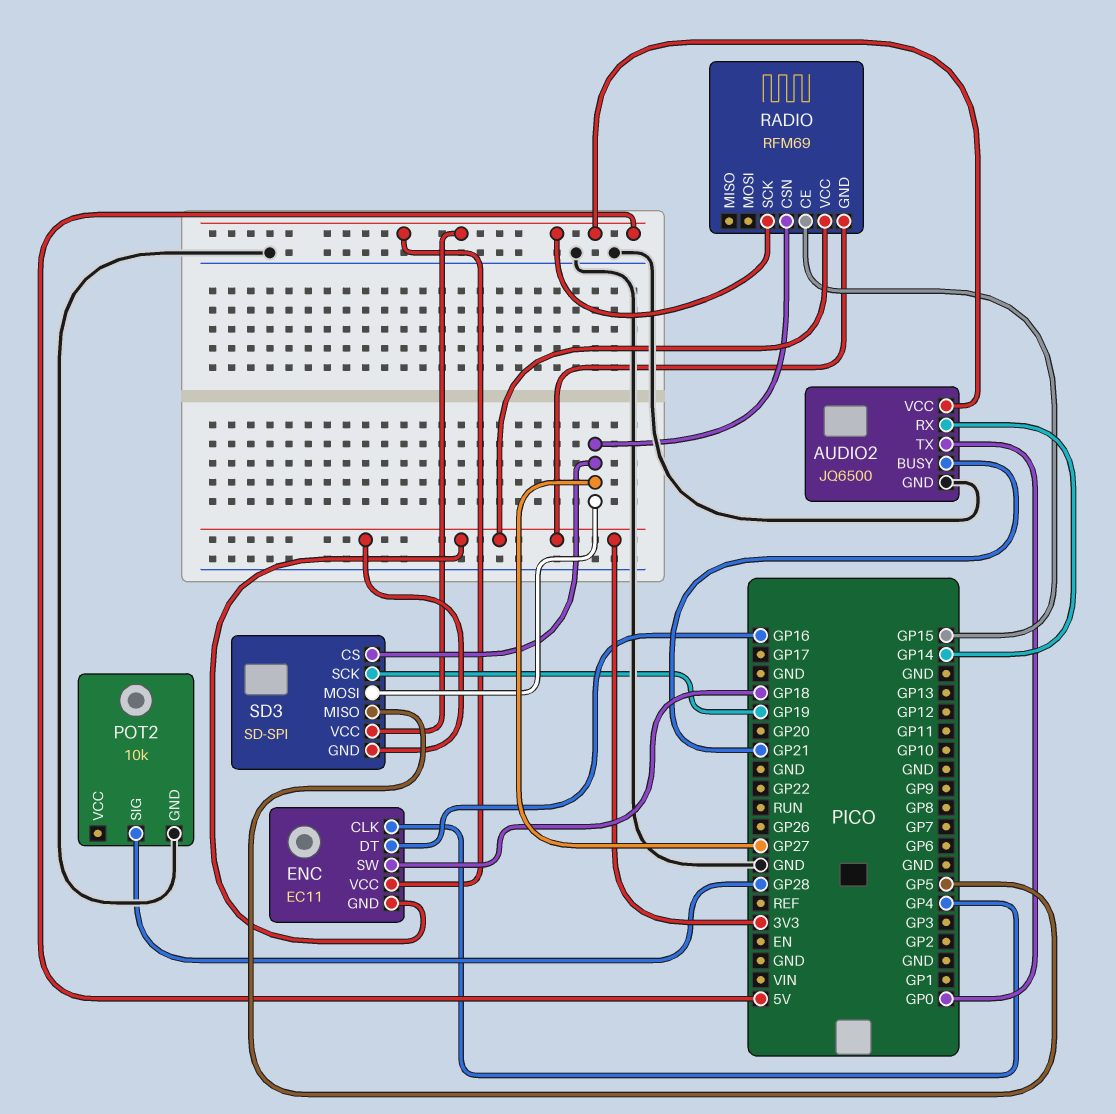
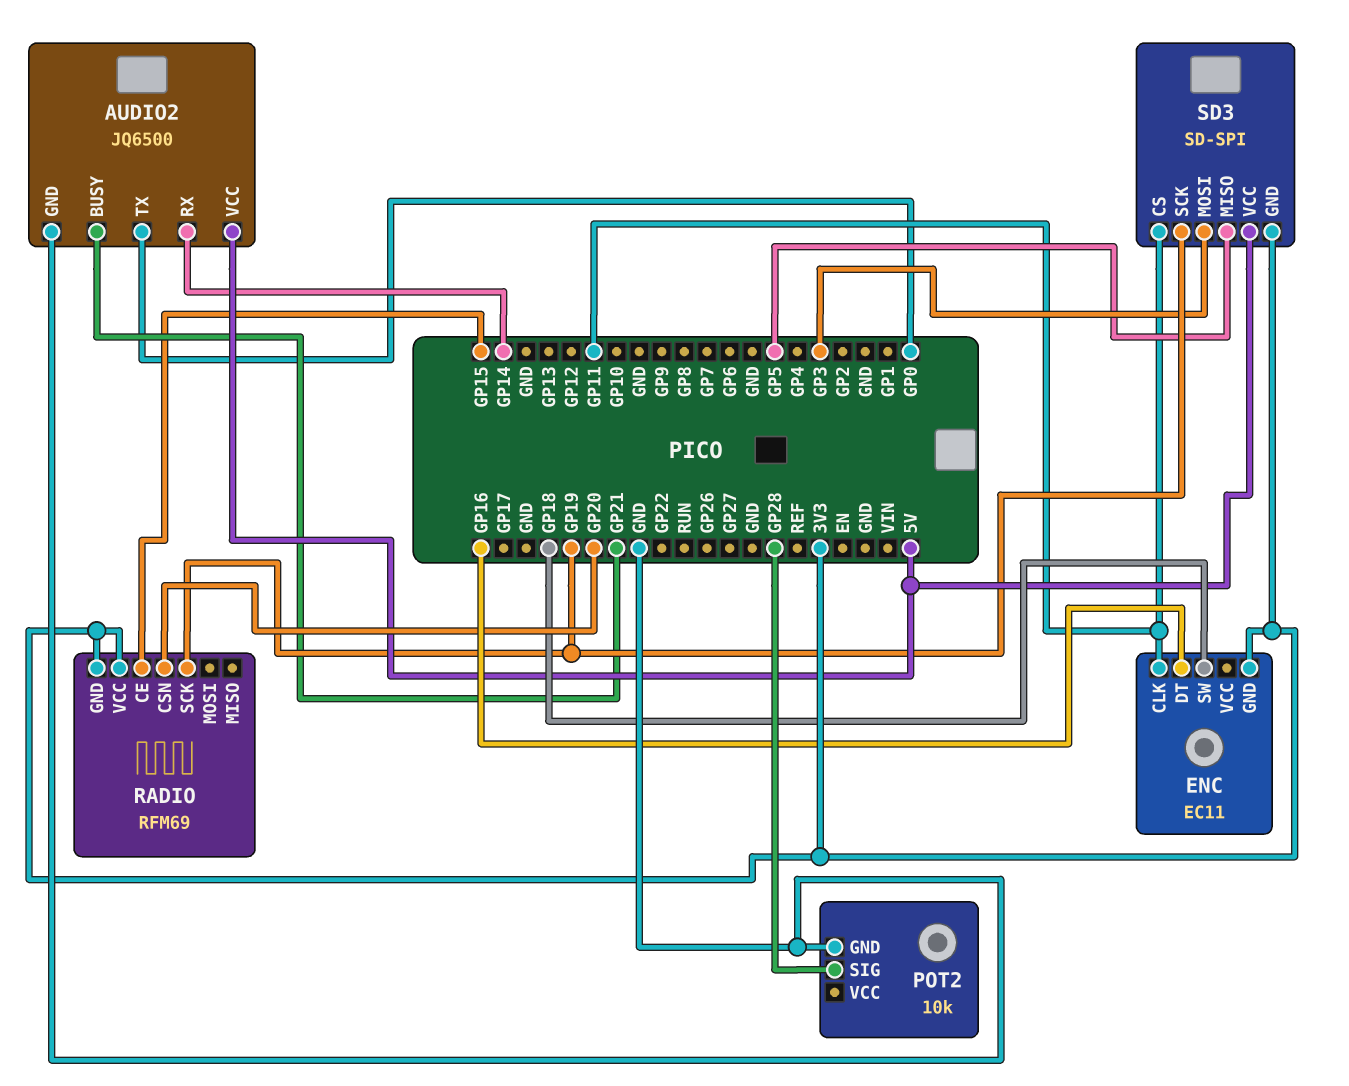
ENC pin CLK: GP4 -> GP11
ENC pin VCC: 5V -> none
RADIO pin CSN: GP27 -> GP20
RADIO pin SCK: 5V -> GP19
SD3 pin CS: GP27 -> GP11
SD3 pin MOSI: GP27 -> GP3

